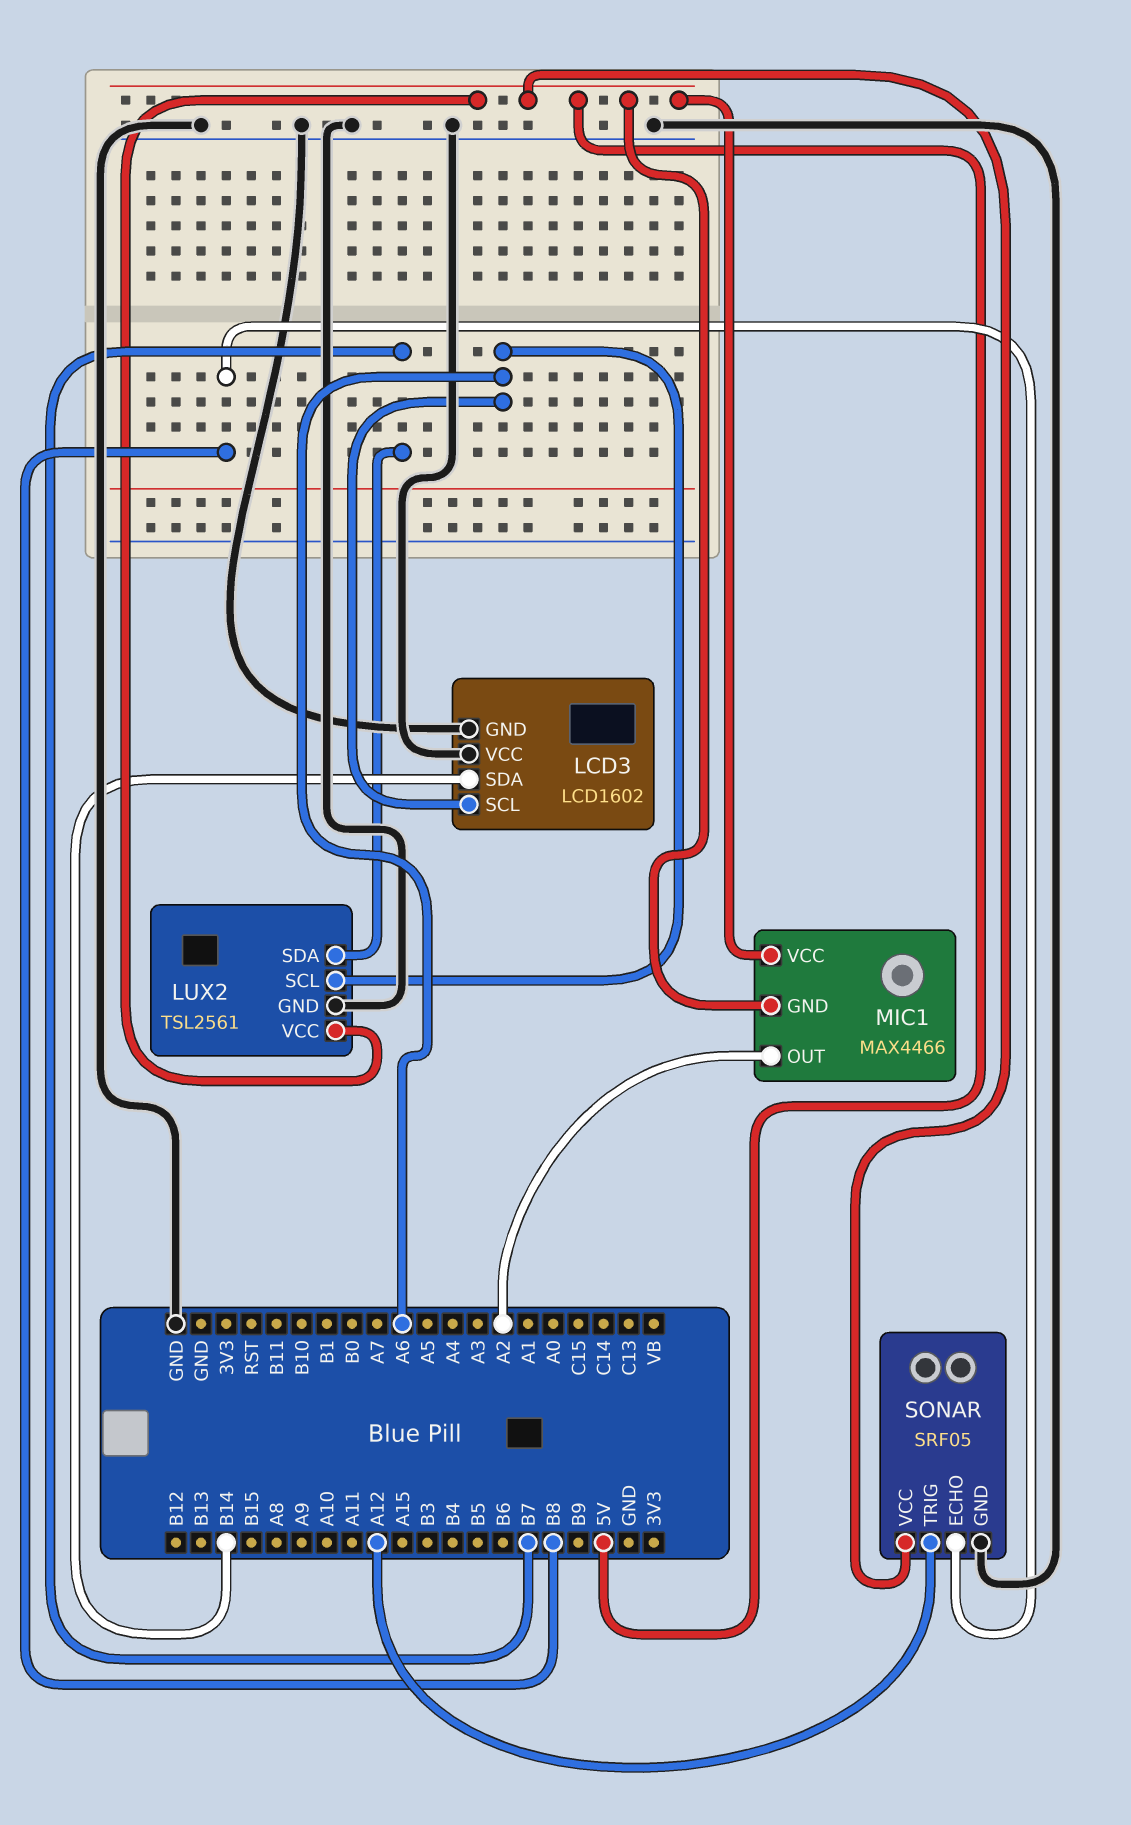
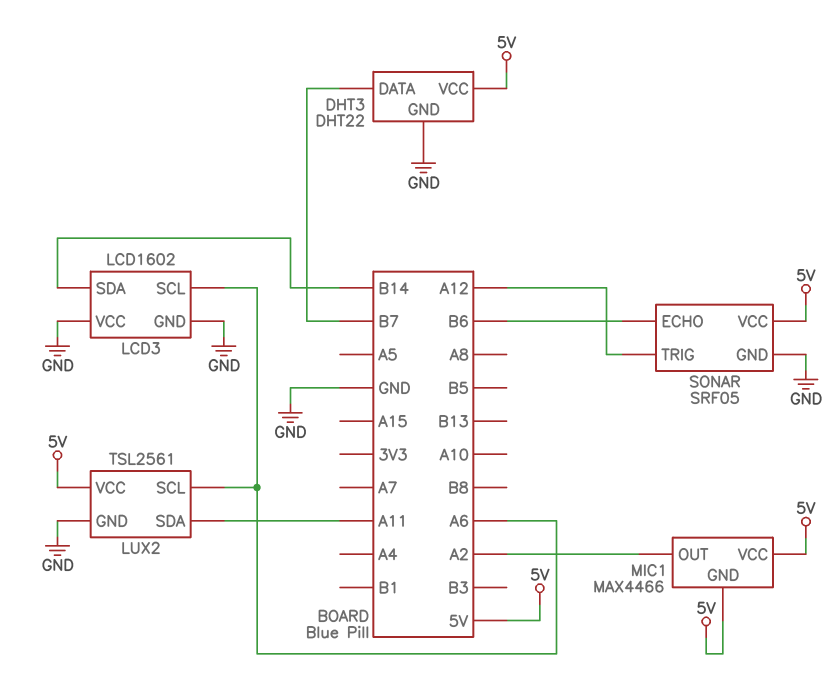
DHT3: none -> DHT22
DHT3 pin DATA: none -> B7
DHT3 pin GND: none -> GND
DHT3 pin VCC: none -> 5V
LUX2 pin SDA: B7 -> A11
SONAR pin ECHO: B8 -> B6

